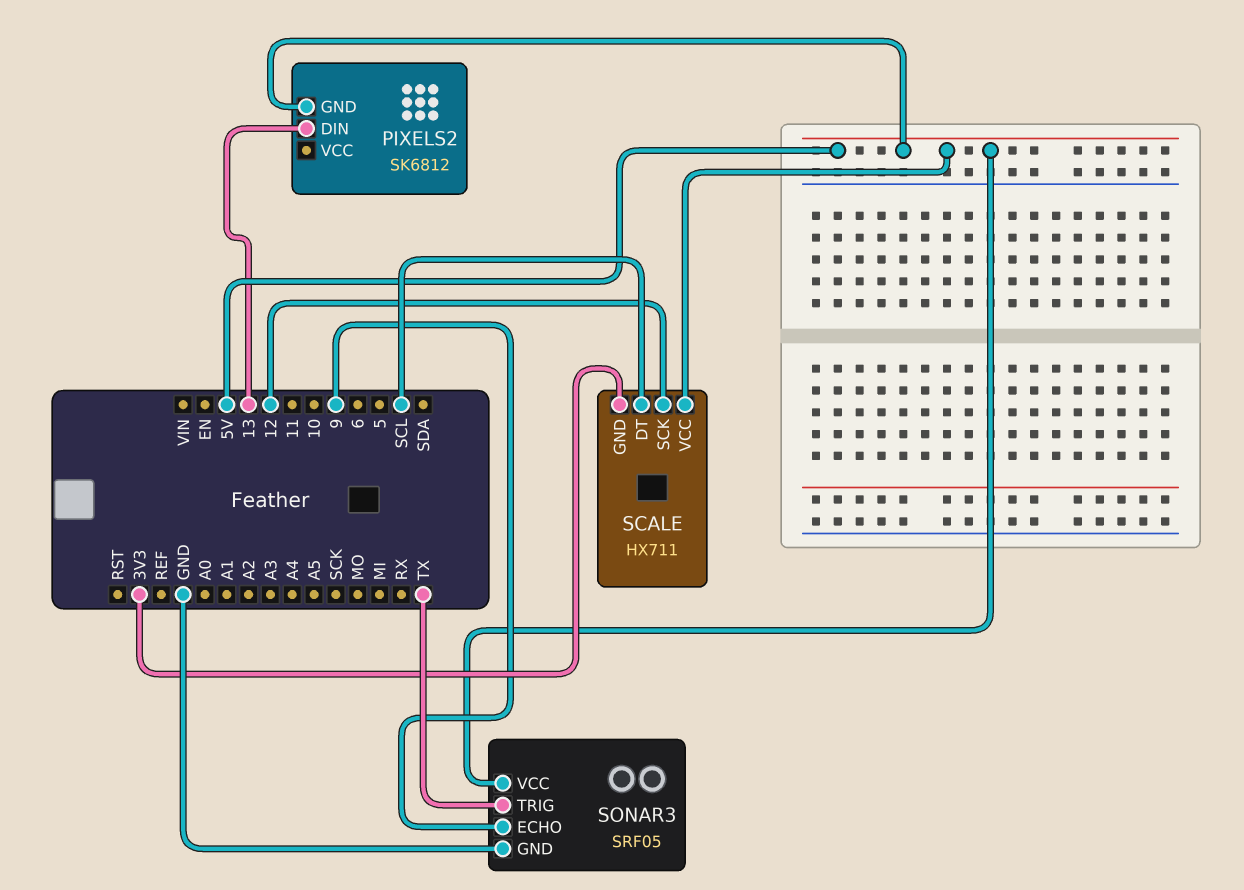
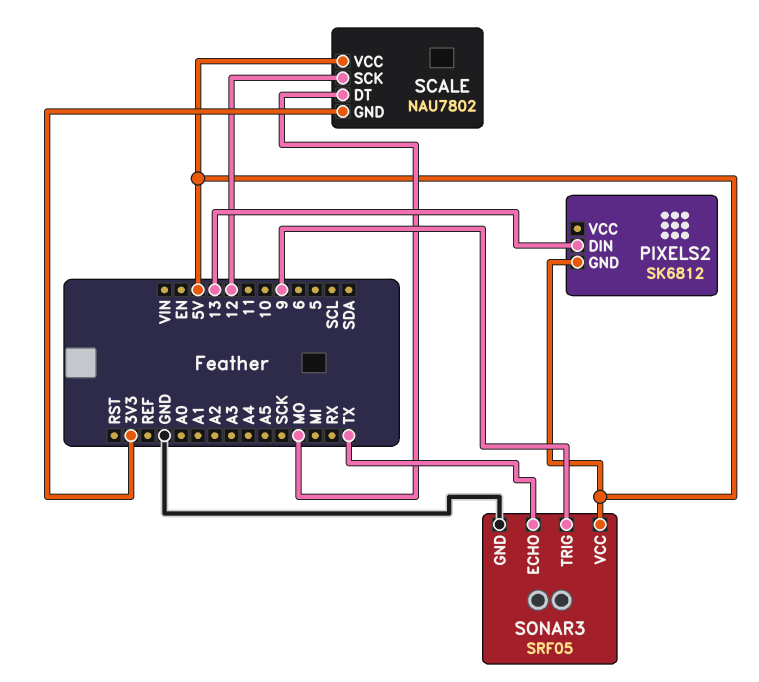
SCALE: HX711 -> NAU7802
SCALE pin DT: SCL -> MO
SONAR3 pin ECHO: 9 -> TX
SONAR3 pin TRIG: TX -> 9

